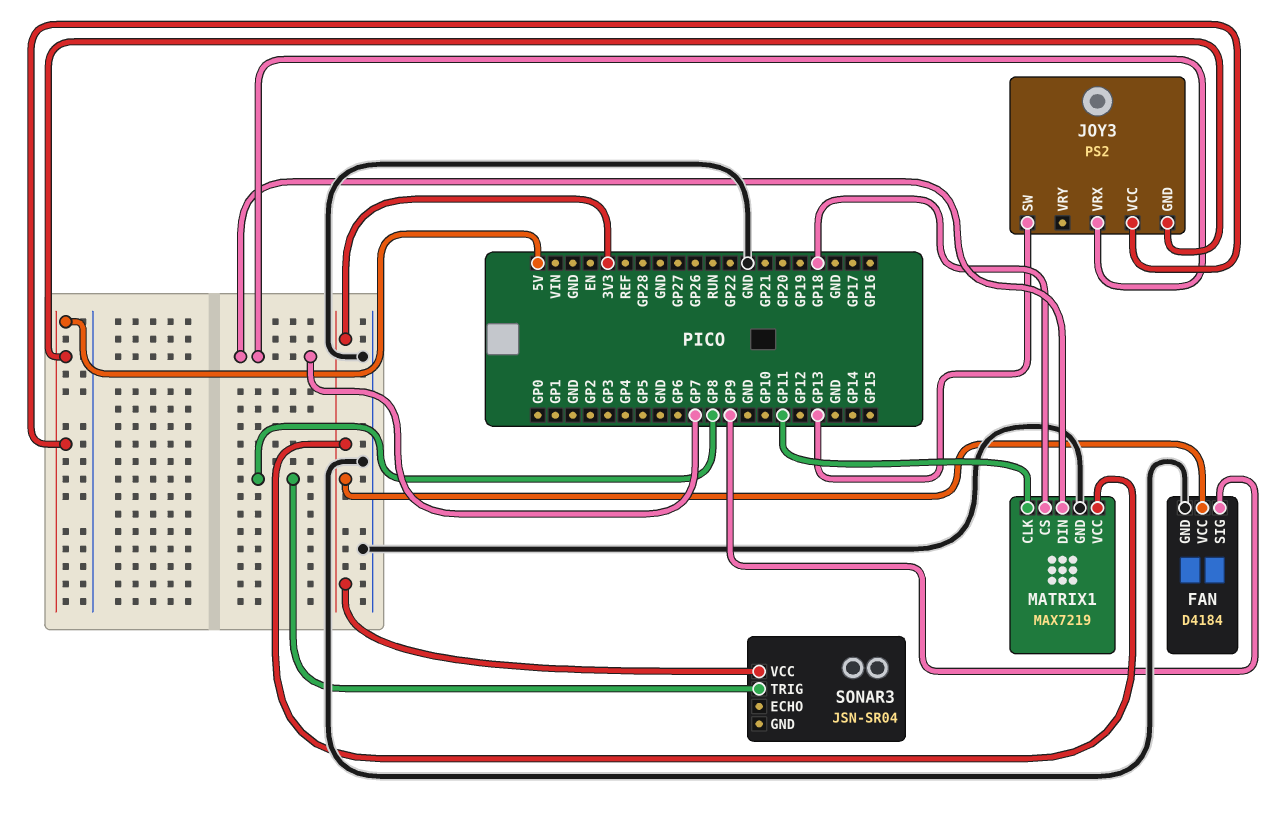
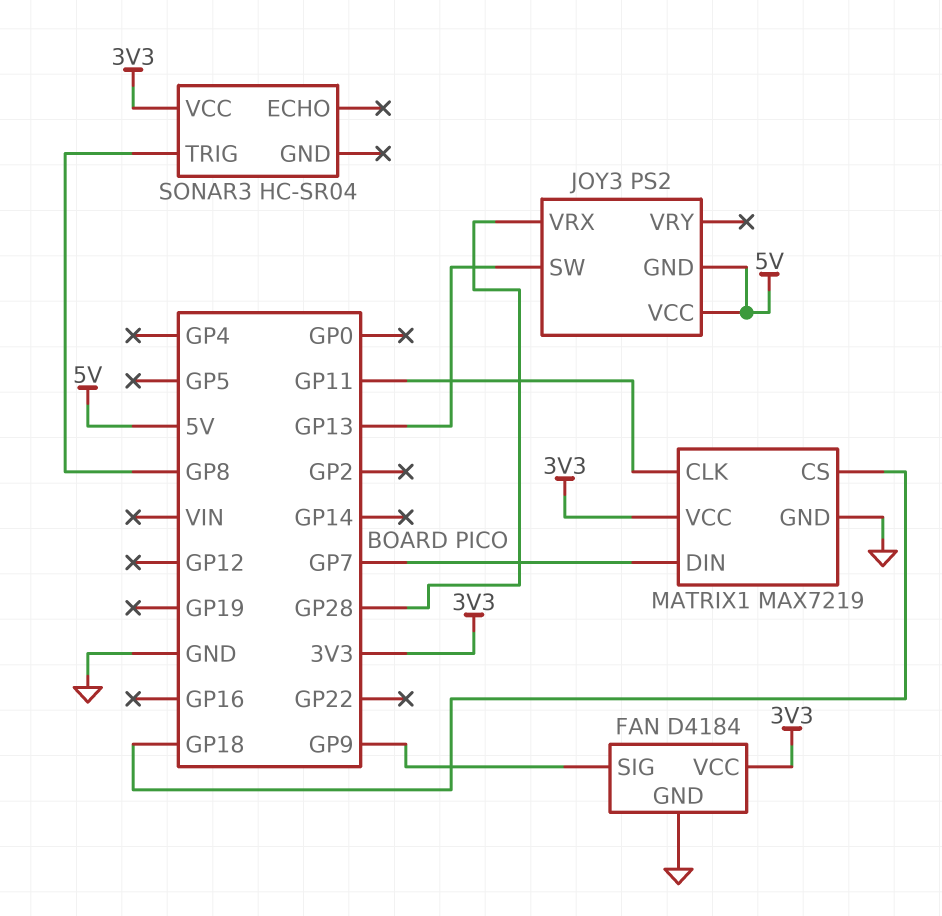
JOY3 pin VRX: GP7 -> GP28
SONAR3: JSN-SR04 -> HC-SR04

